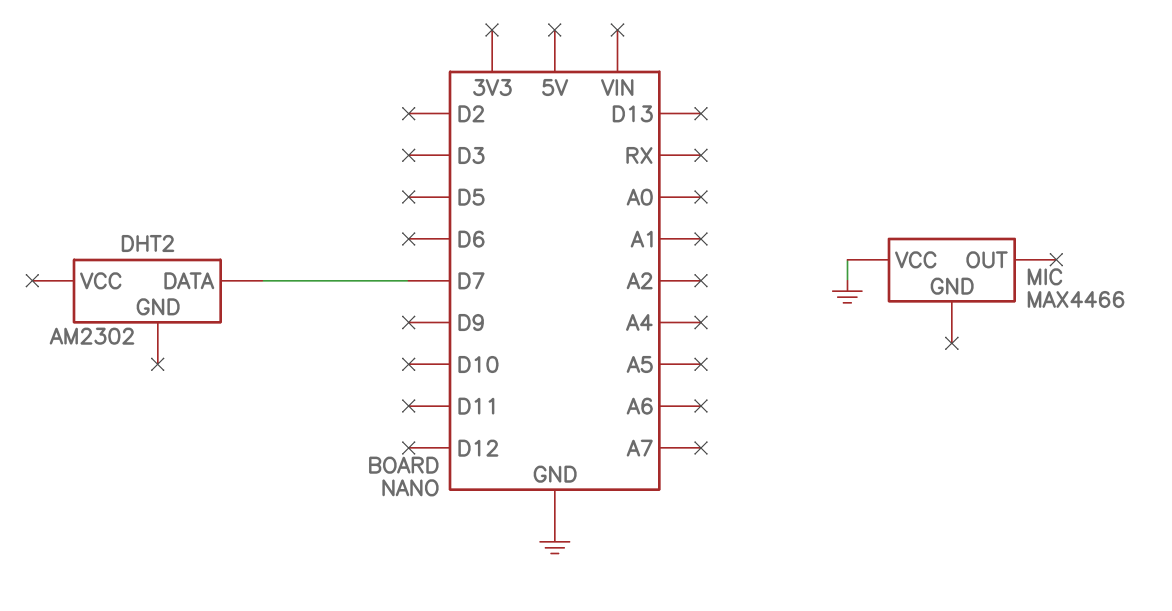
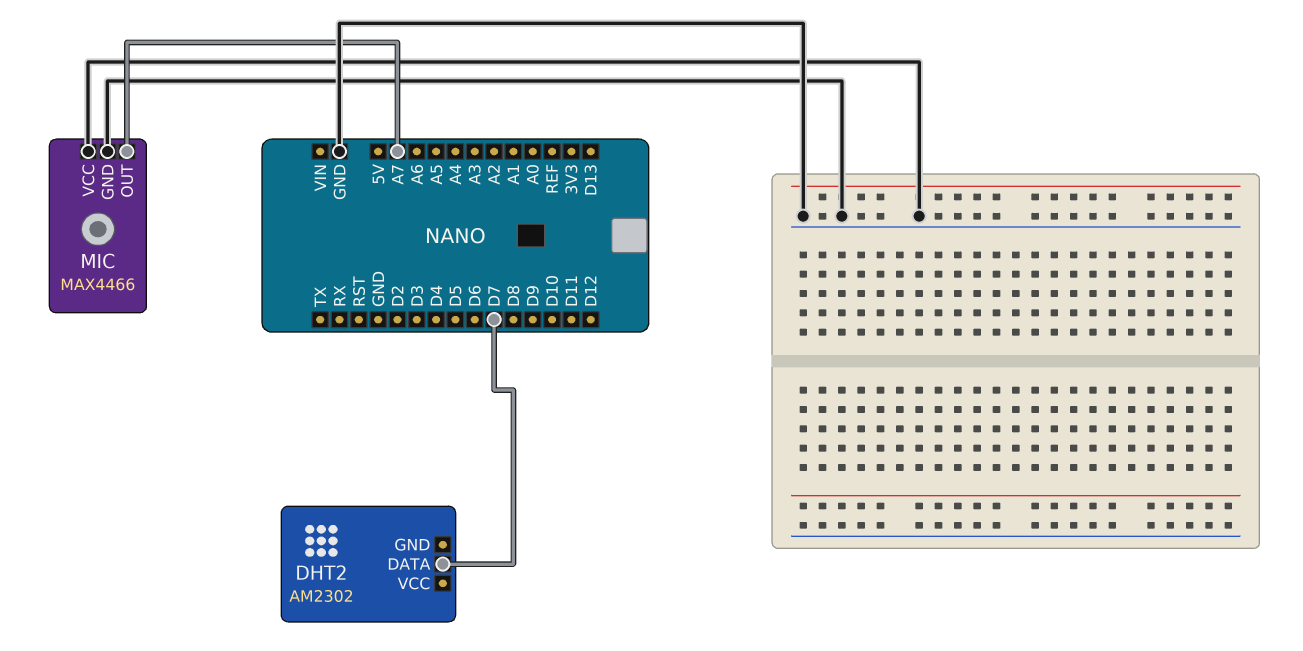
MIC pin GND: none -> GND
MIC pin OUT: none -> A7

